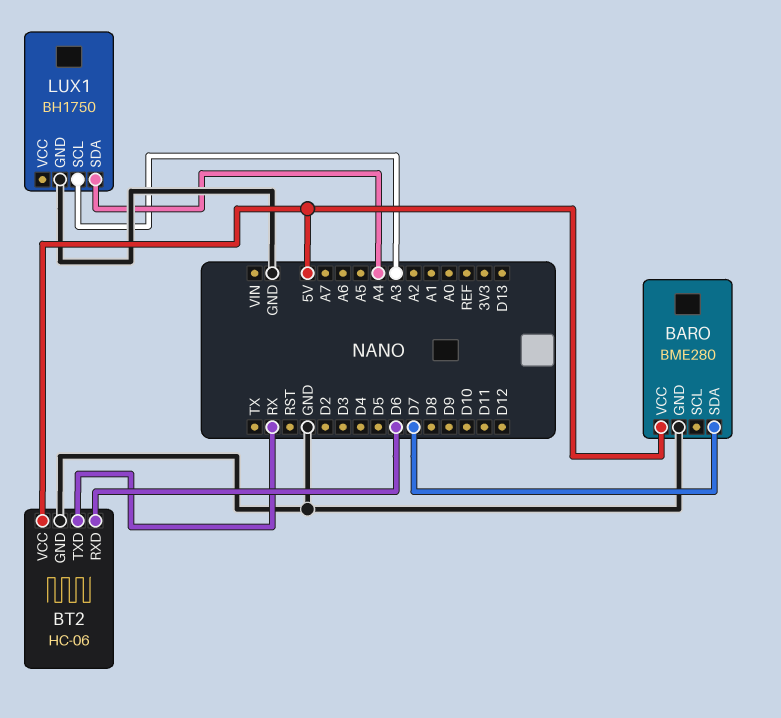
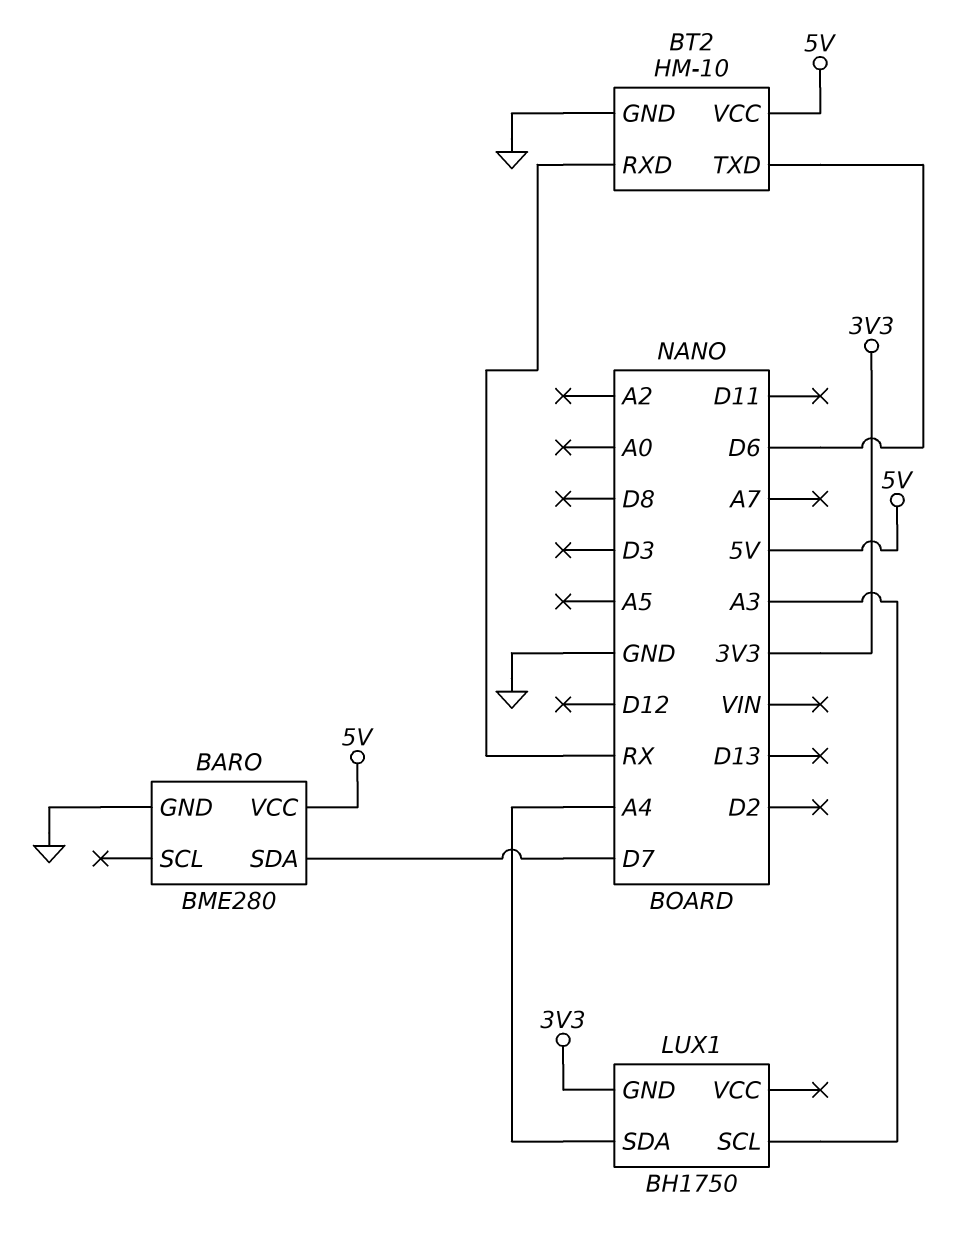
BT2: HC-06 -> HM-10
BT2 pin RXD: D6 -> RX
BT2 pin TXD: RX -> D6
LUX1 pin GND: GND -> 3V3

